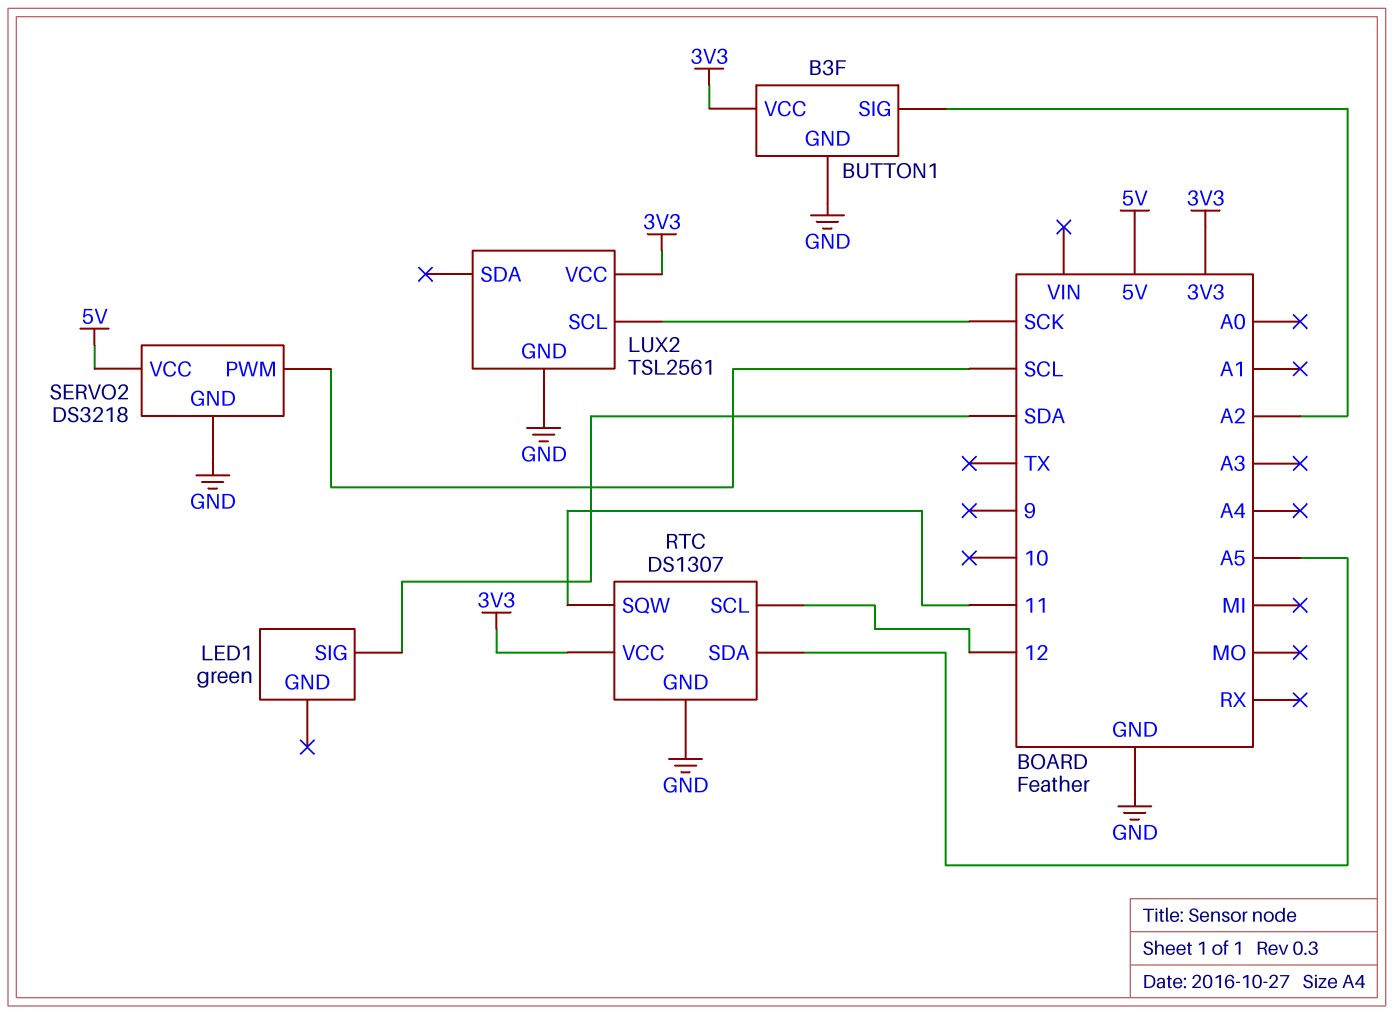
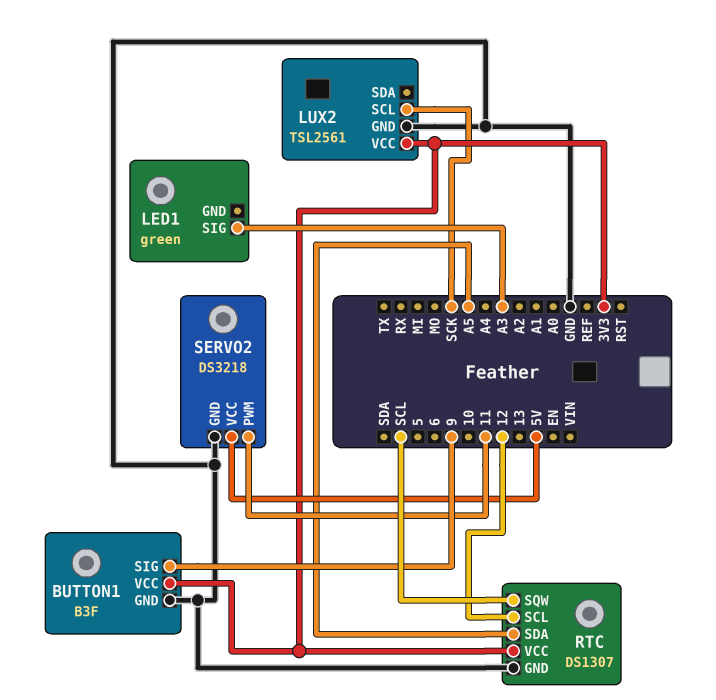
BUTTON1 pin SIG: A2 -> 9
LED1 pin SIG: SDA -> A3
RTC pin SQW: 11 -> SCL
SERVO2 pin PWM: SCL -> 11

